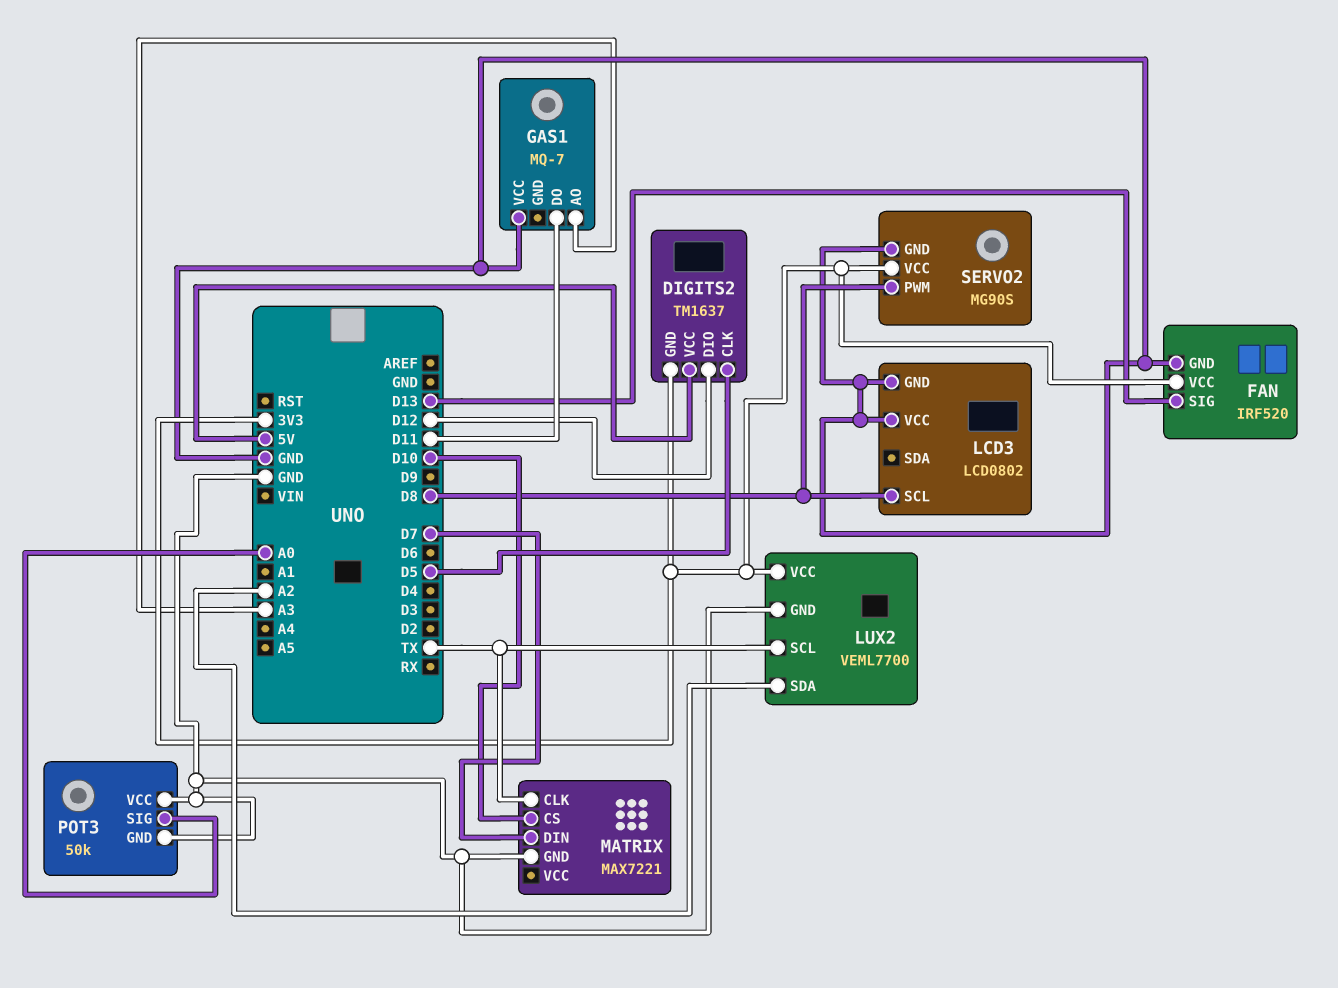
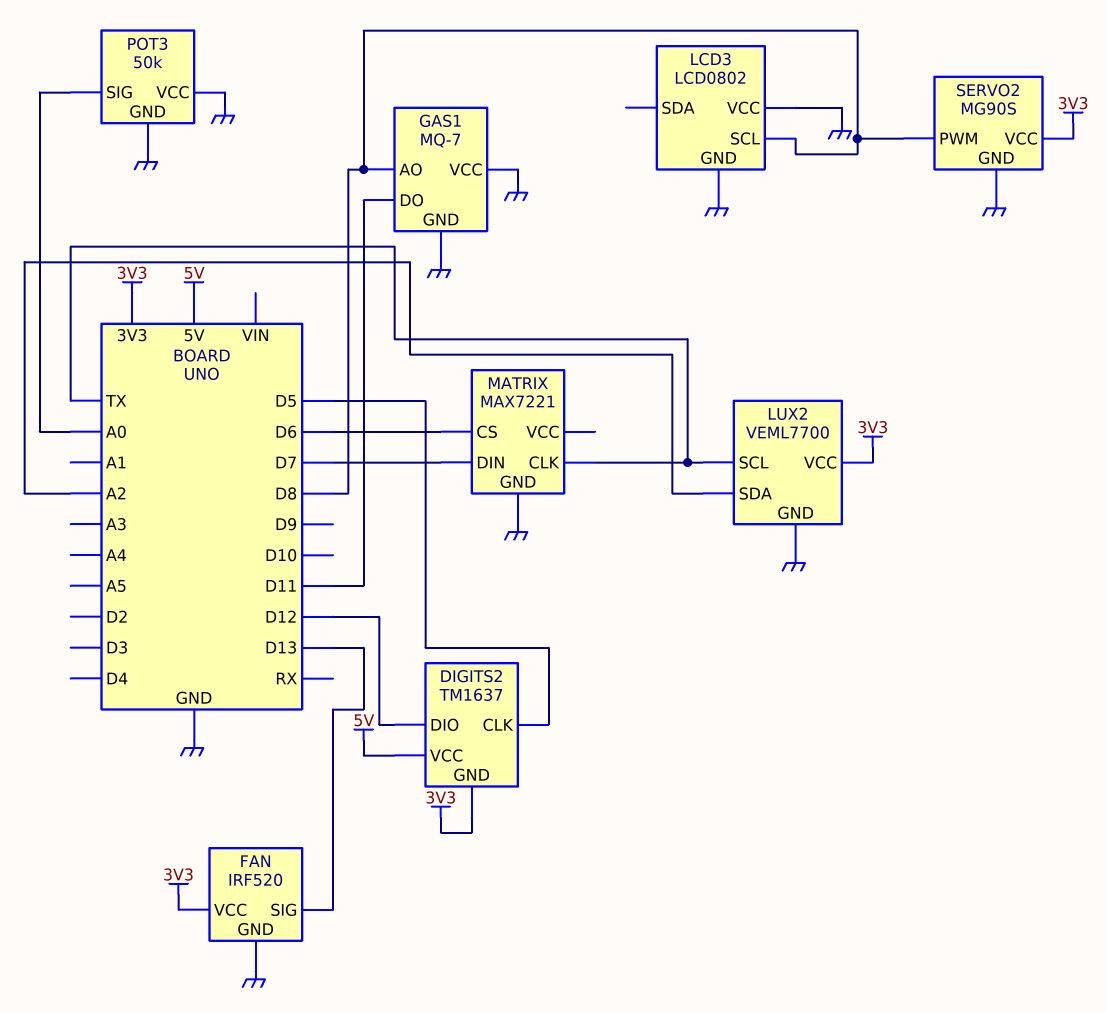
GAS1 pin AO: A3 -> D8
GAS1 pin GND: none -> GND
MATRIX pin CS: D10 -> D6

